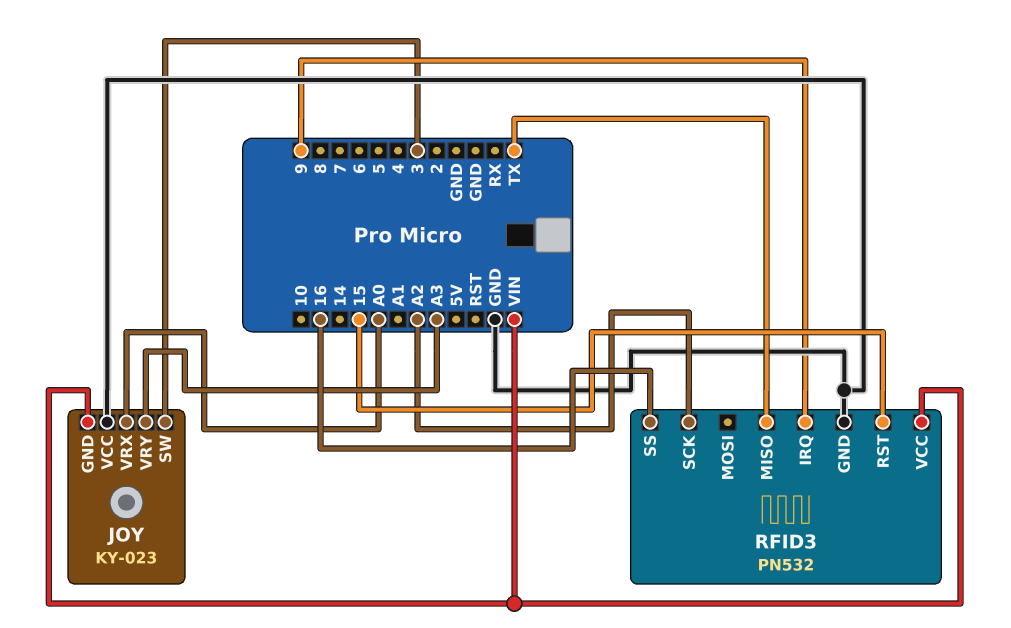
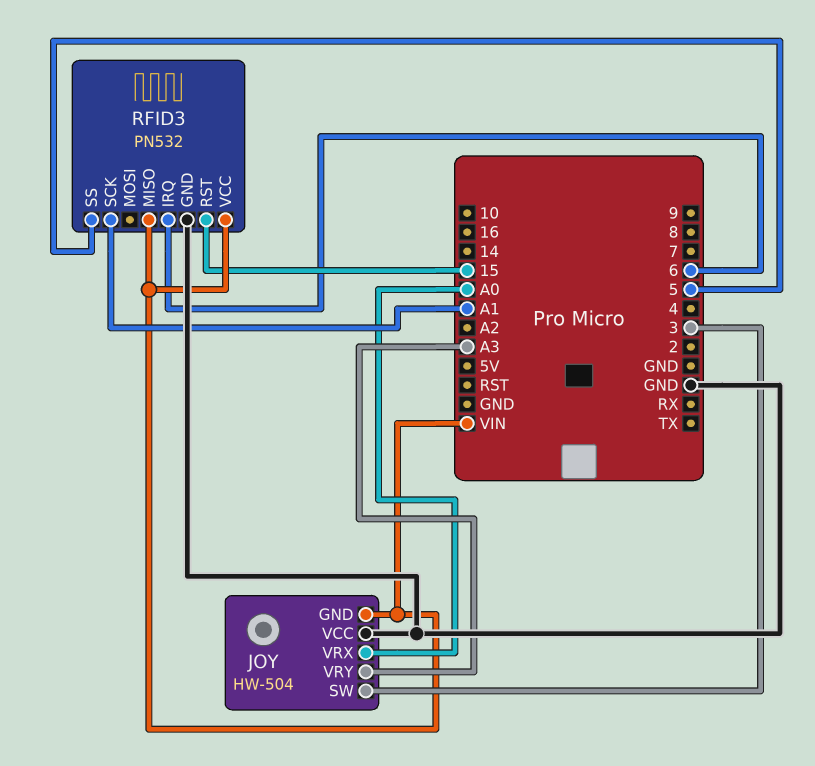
JOY: KY-023 -> HW-504
RFID3 pin IRQ: 9 -> 6
RFID3 pin MISO: TX -> VIN
RFID3 pin SCK: A2 -> A1
RFID3 pin SS: 16 -> 5

